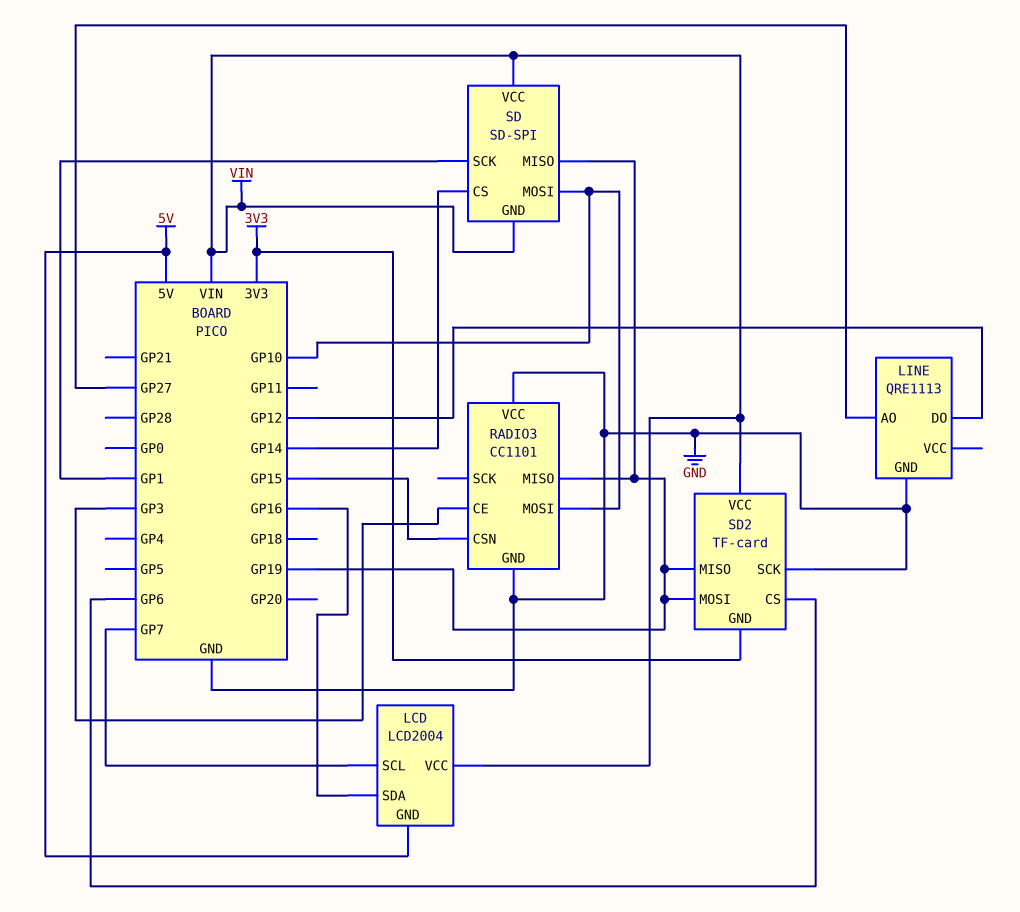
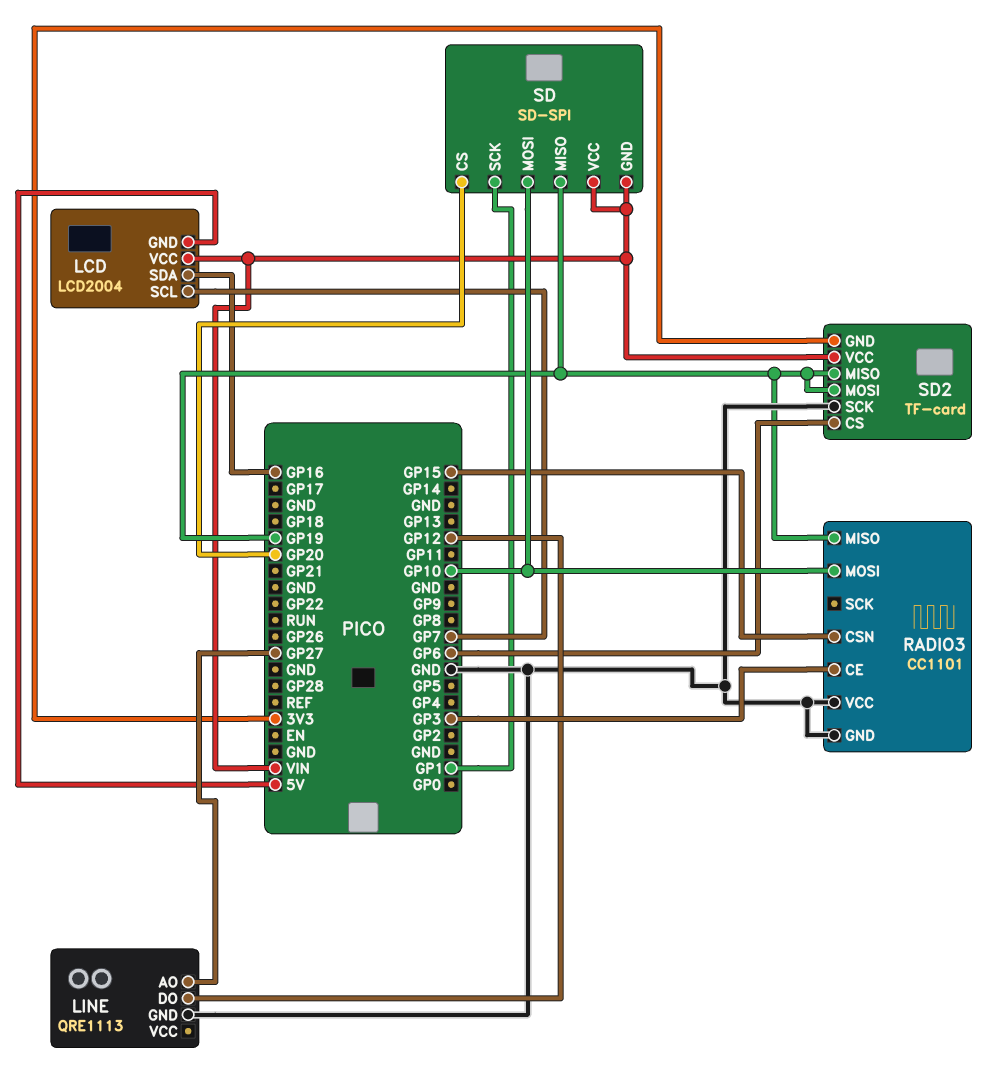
SD pin CS: GP14 -> GP20

